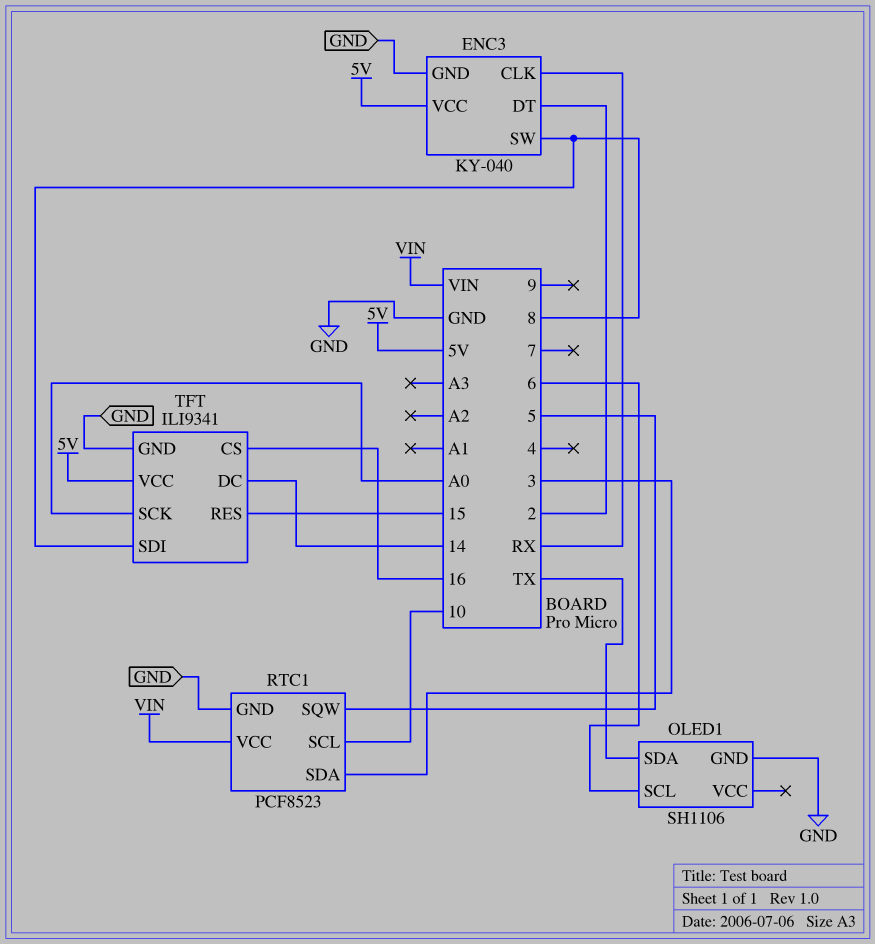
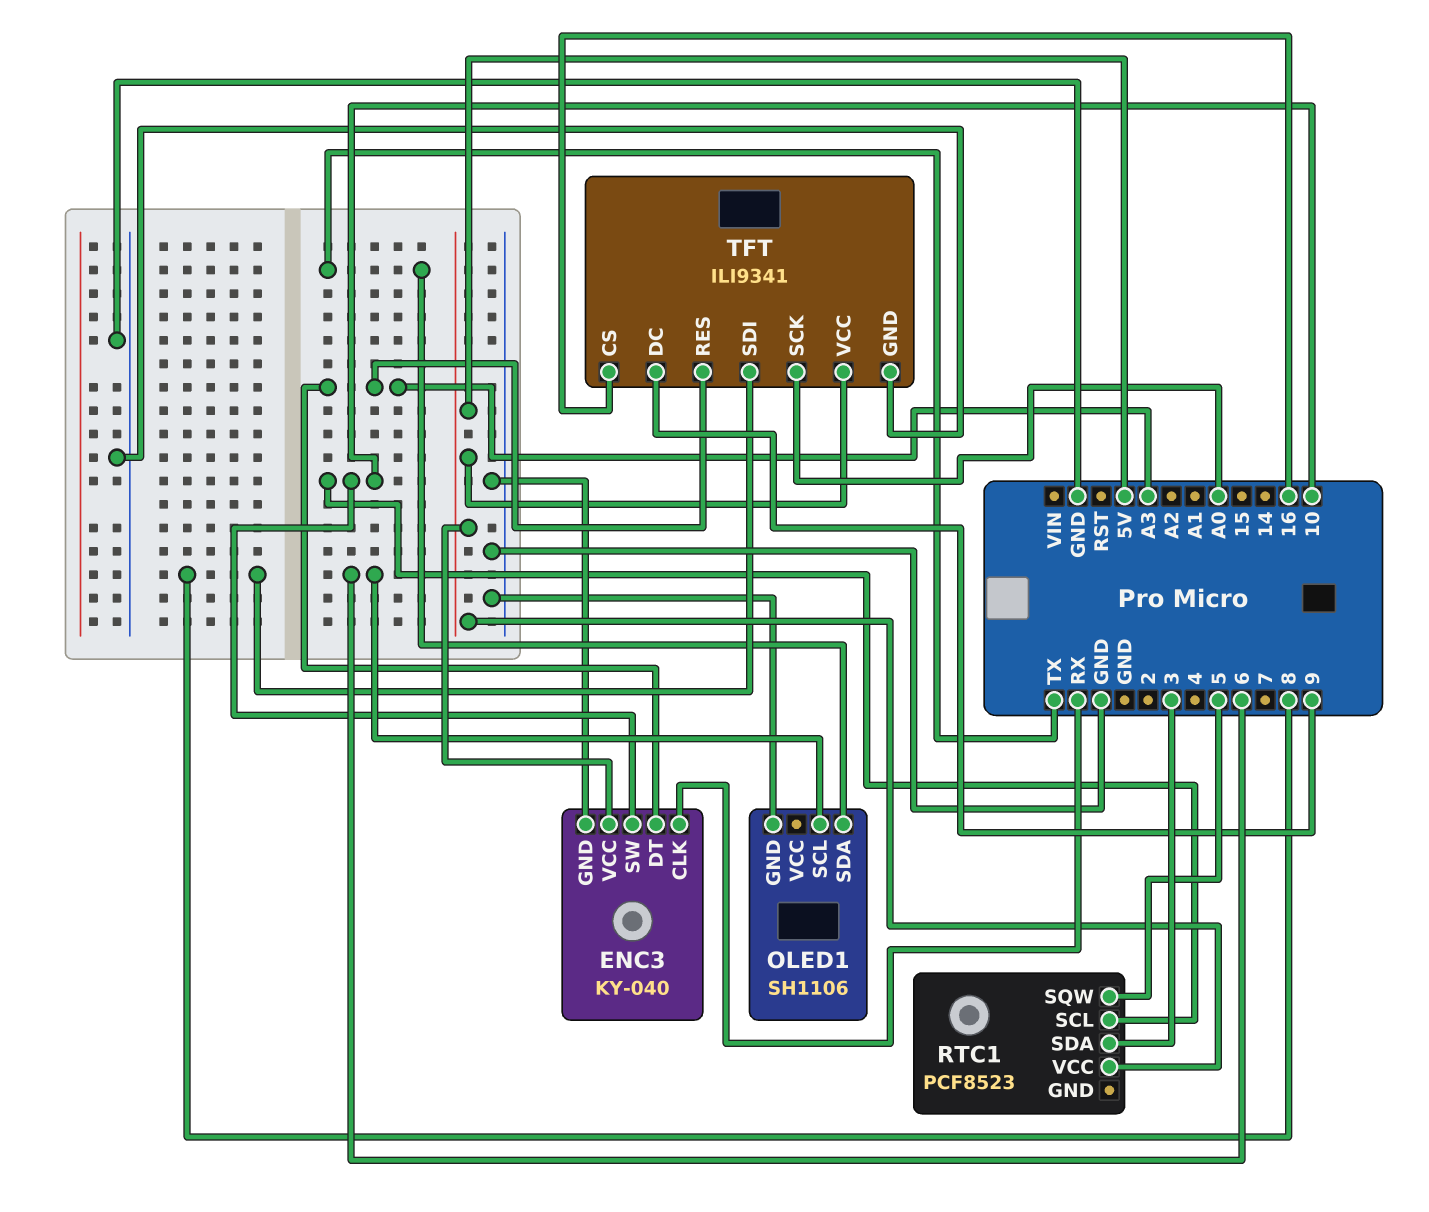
ENC3 pin DT: 2 -> A3
ENC3 pin SW: 8 -> 10
RTC1 pin GND: GND -> none
RTC1 pin VCC: VIN -> 5V
TFT pin DC: 14 -> 9
TFT pin RES: 15 -> A3

